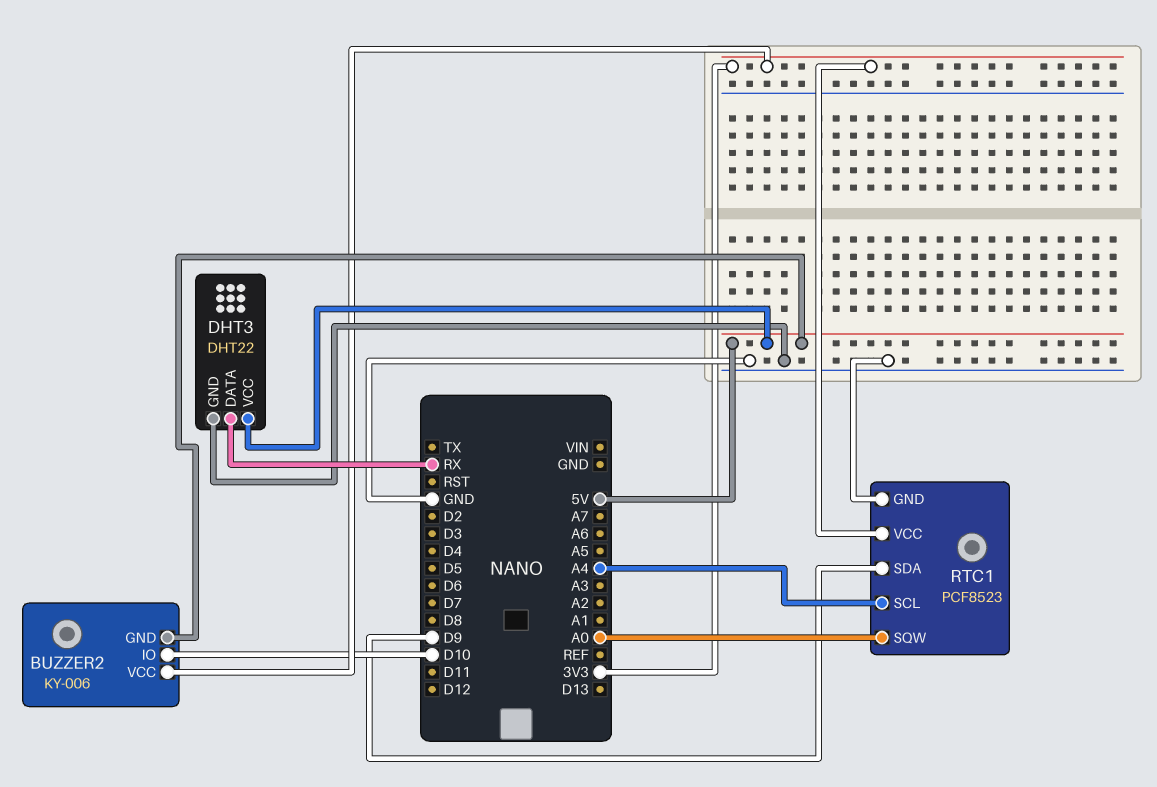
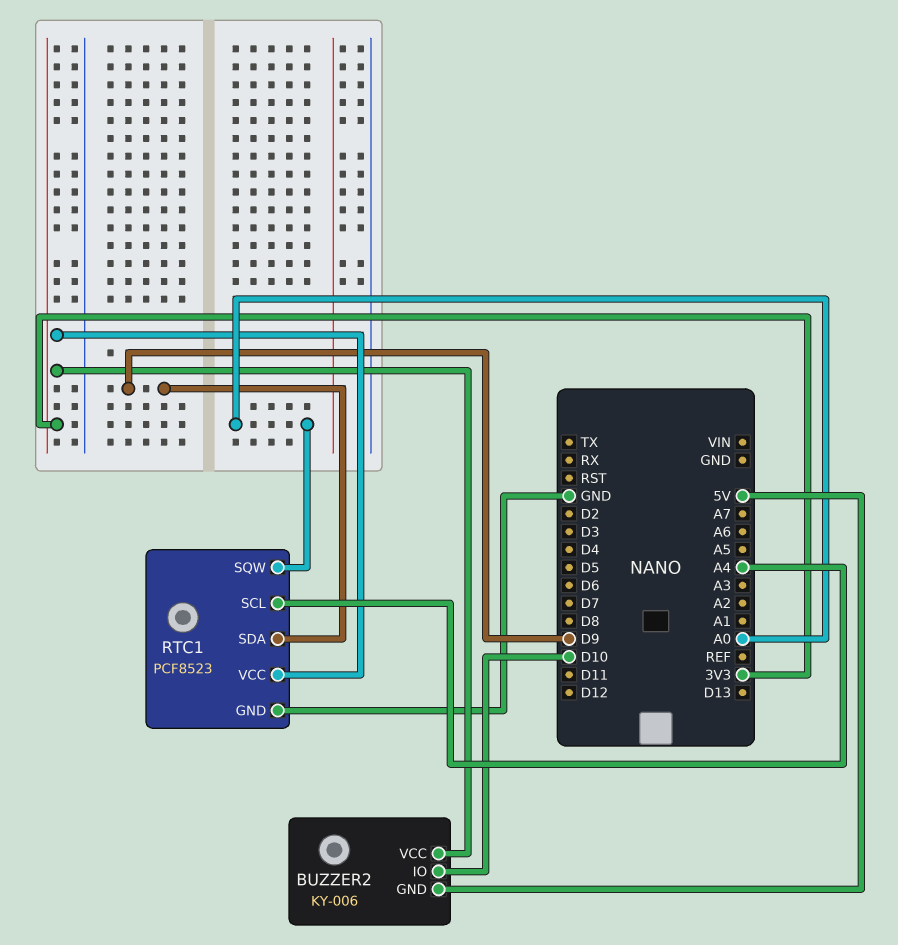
DHT3: DHT22 -> none
DHT3 pin DATA: RX -> none
DHT3 pin GND: GND -> none
DHT3 pin VCC: 5V -> none

